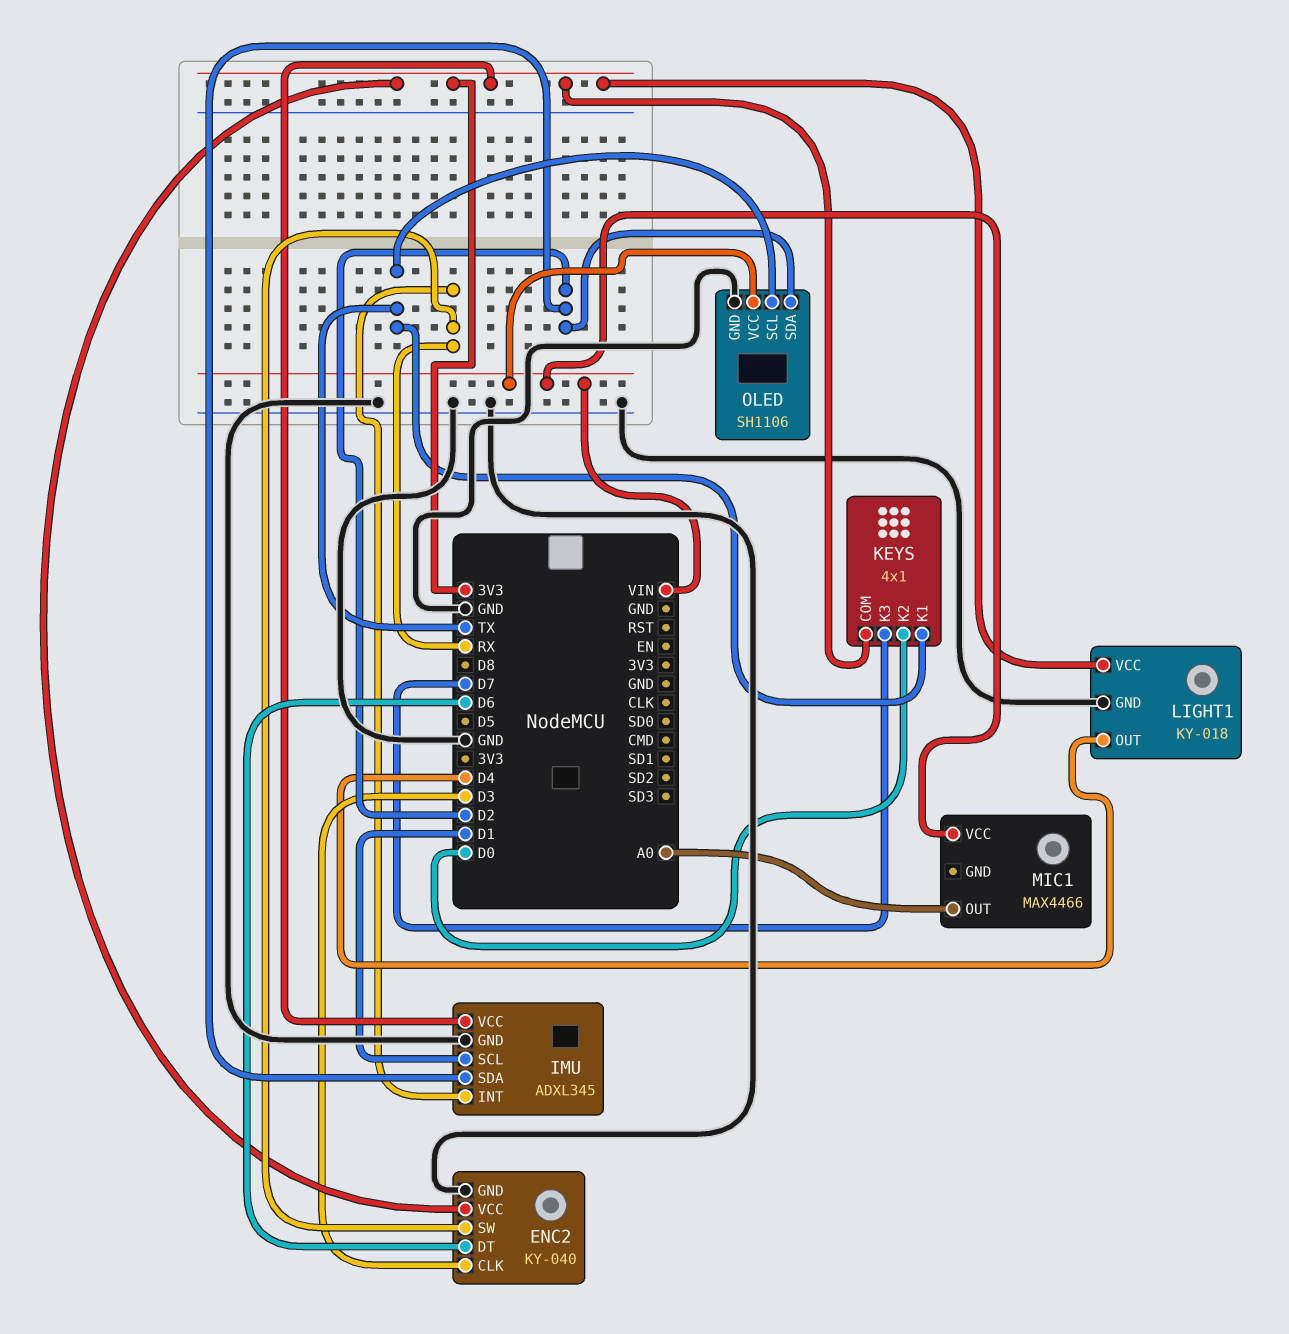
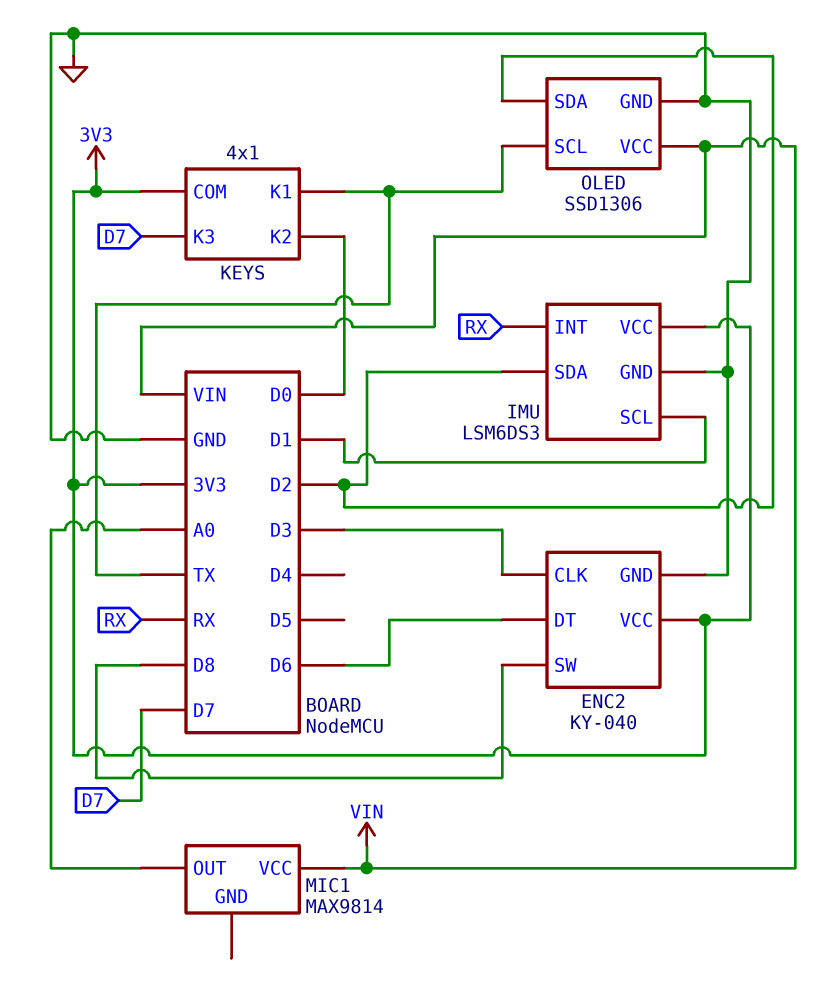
ENC2 pin SW: RX -> D8
IMU: ADXL345 -> LSM6DS3
LIGHT1: KY-018 -> none
LIGHT1 pin GND: GND -> none
LIGHT1 pin OUT: D4 -> none
LIGHT1 pin VCC: 3V3 -> none
MIC1: MAX4466 -> MAX9814
OLED: SH1106 -> SSD1306

